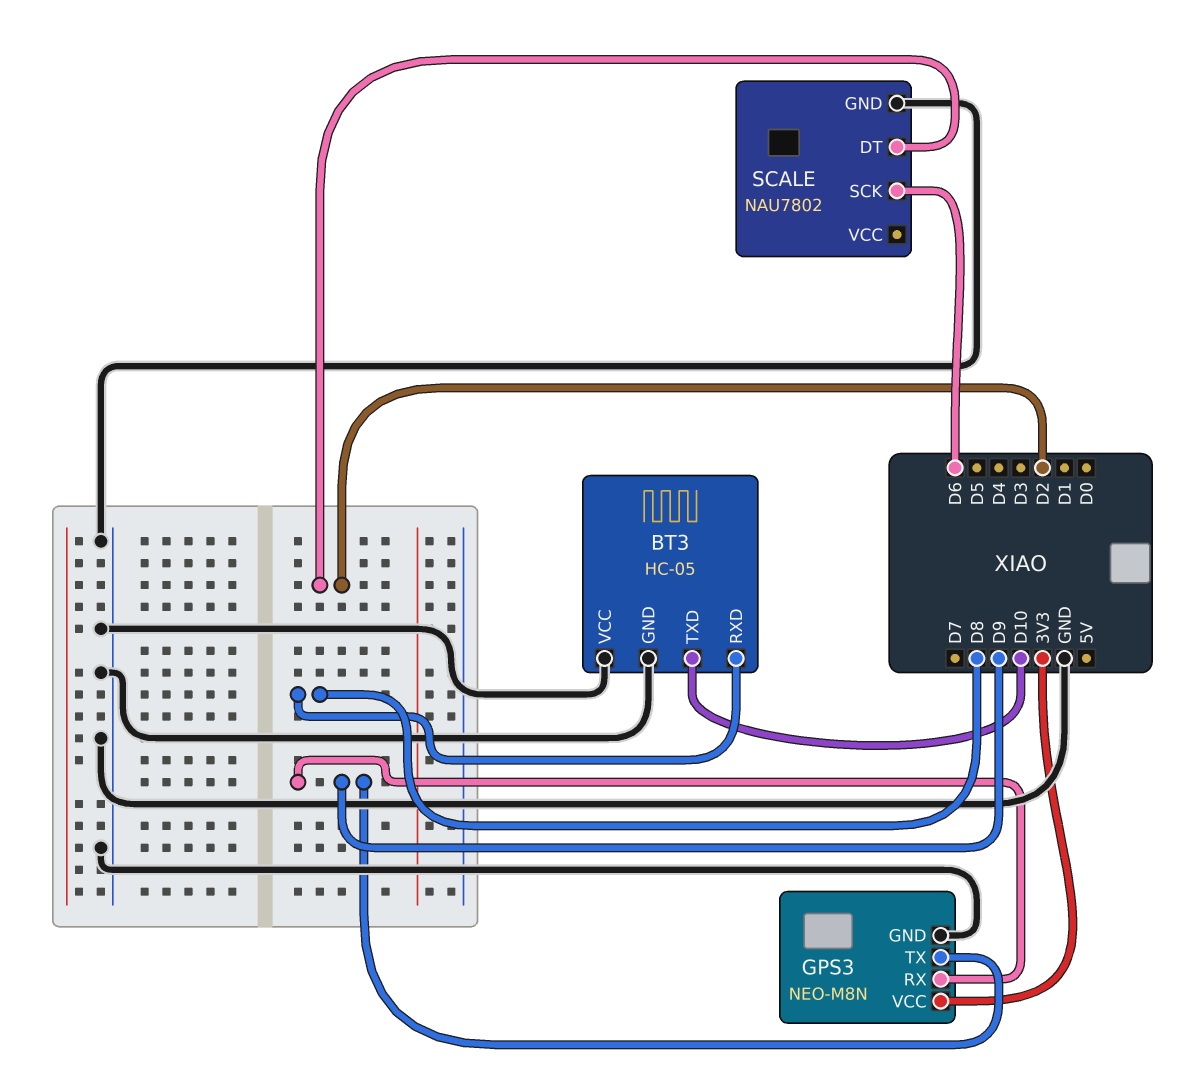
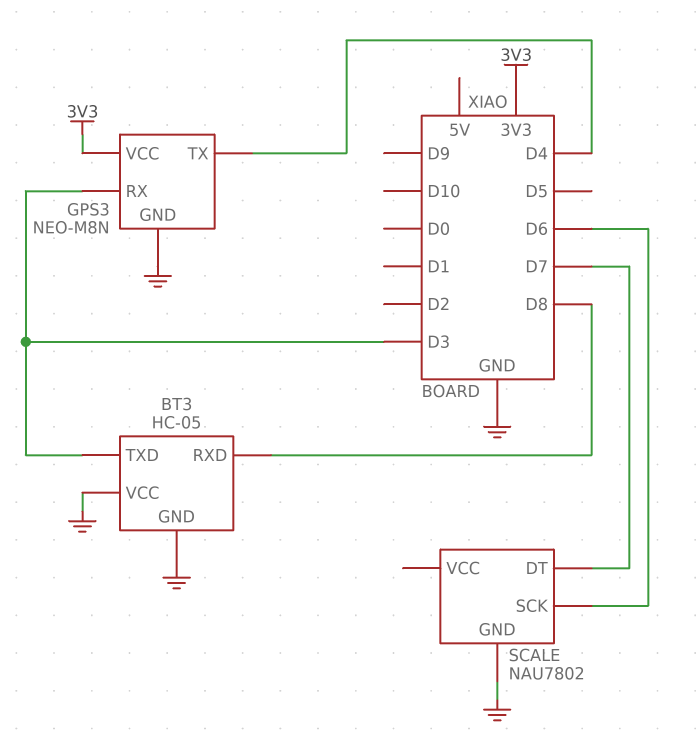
BT3 pin TXD: D10 -> D3
GPS3 pin RX: D9 -> D3
GPS3 pin TX: D9 -> D4
SCALE pin DT: D2 -> D7

